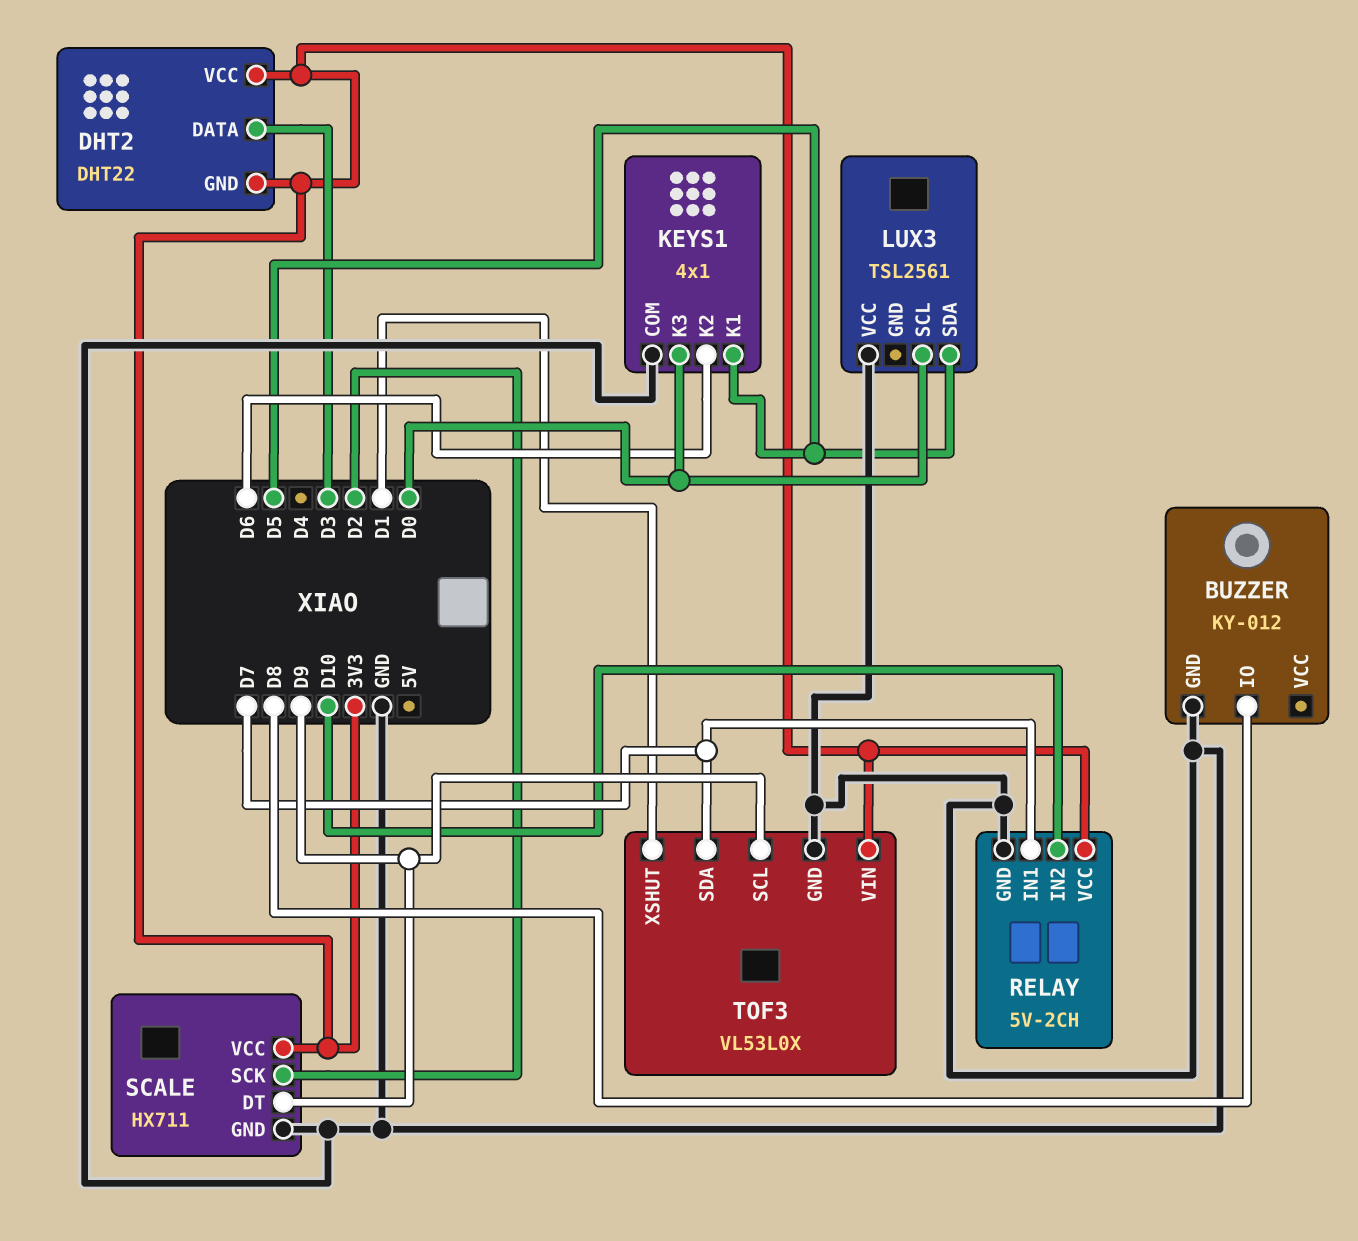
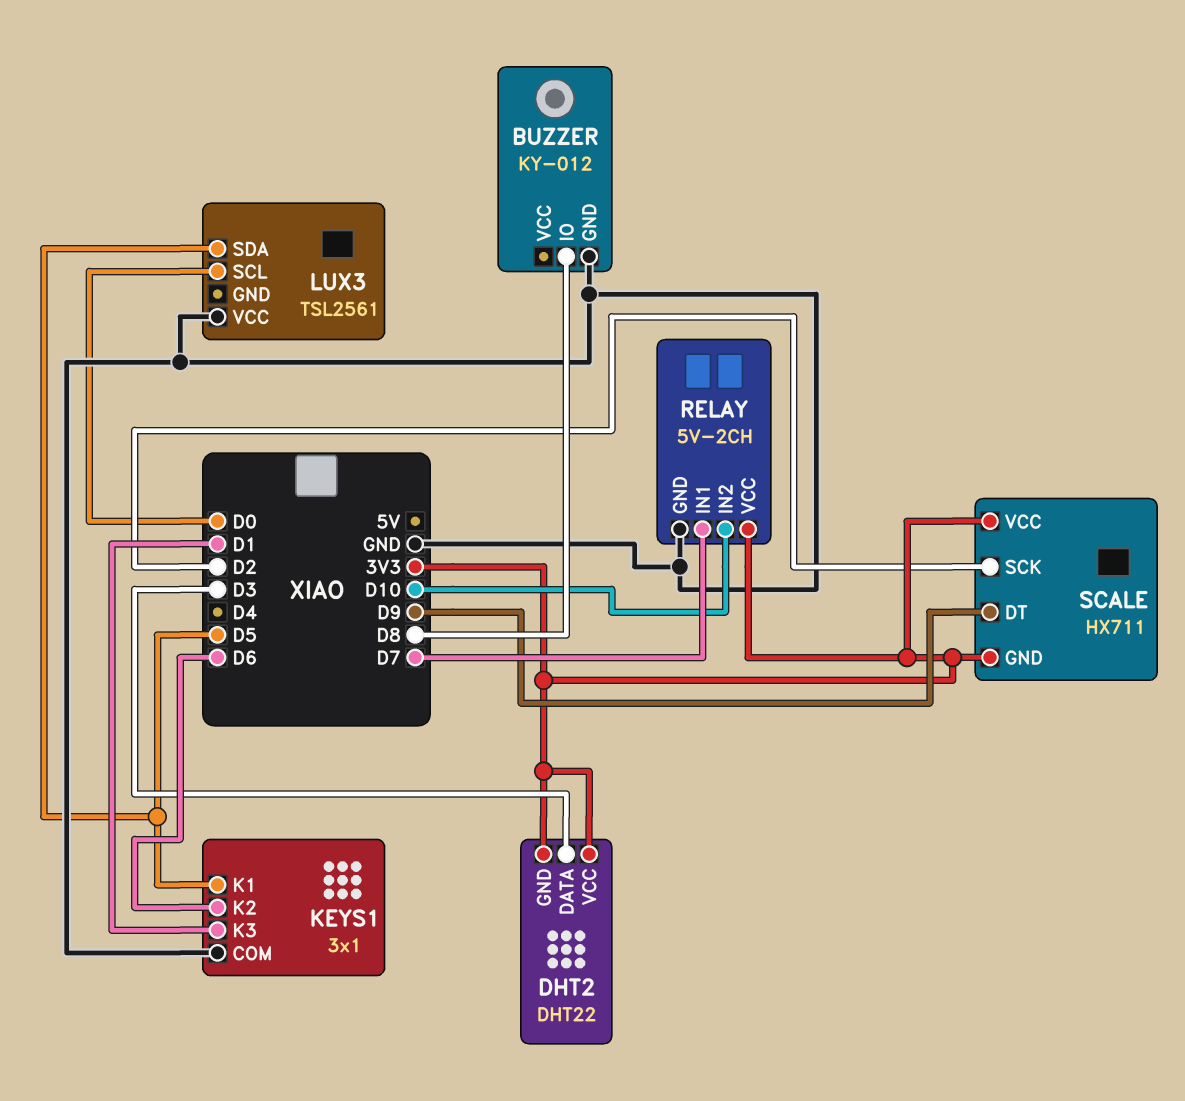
KEYS1: 4x1 -> 3x1
KEYS1 pin K3: D0 -> D1
SCALE pin GND: GND -> 3V3
TOF3: VL53L0X -> none
TOF3 pin GND: GND -> none
TOF3 pin SCL: D9 -> none
TOF3 pin SDA: D7 -> none
TOF3 pin VIN: 3V3 -> none
TOF3 pin XSHUT: D1 -> none

